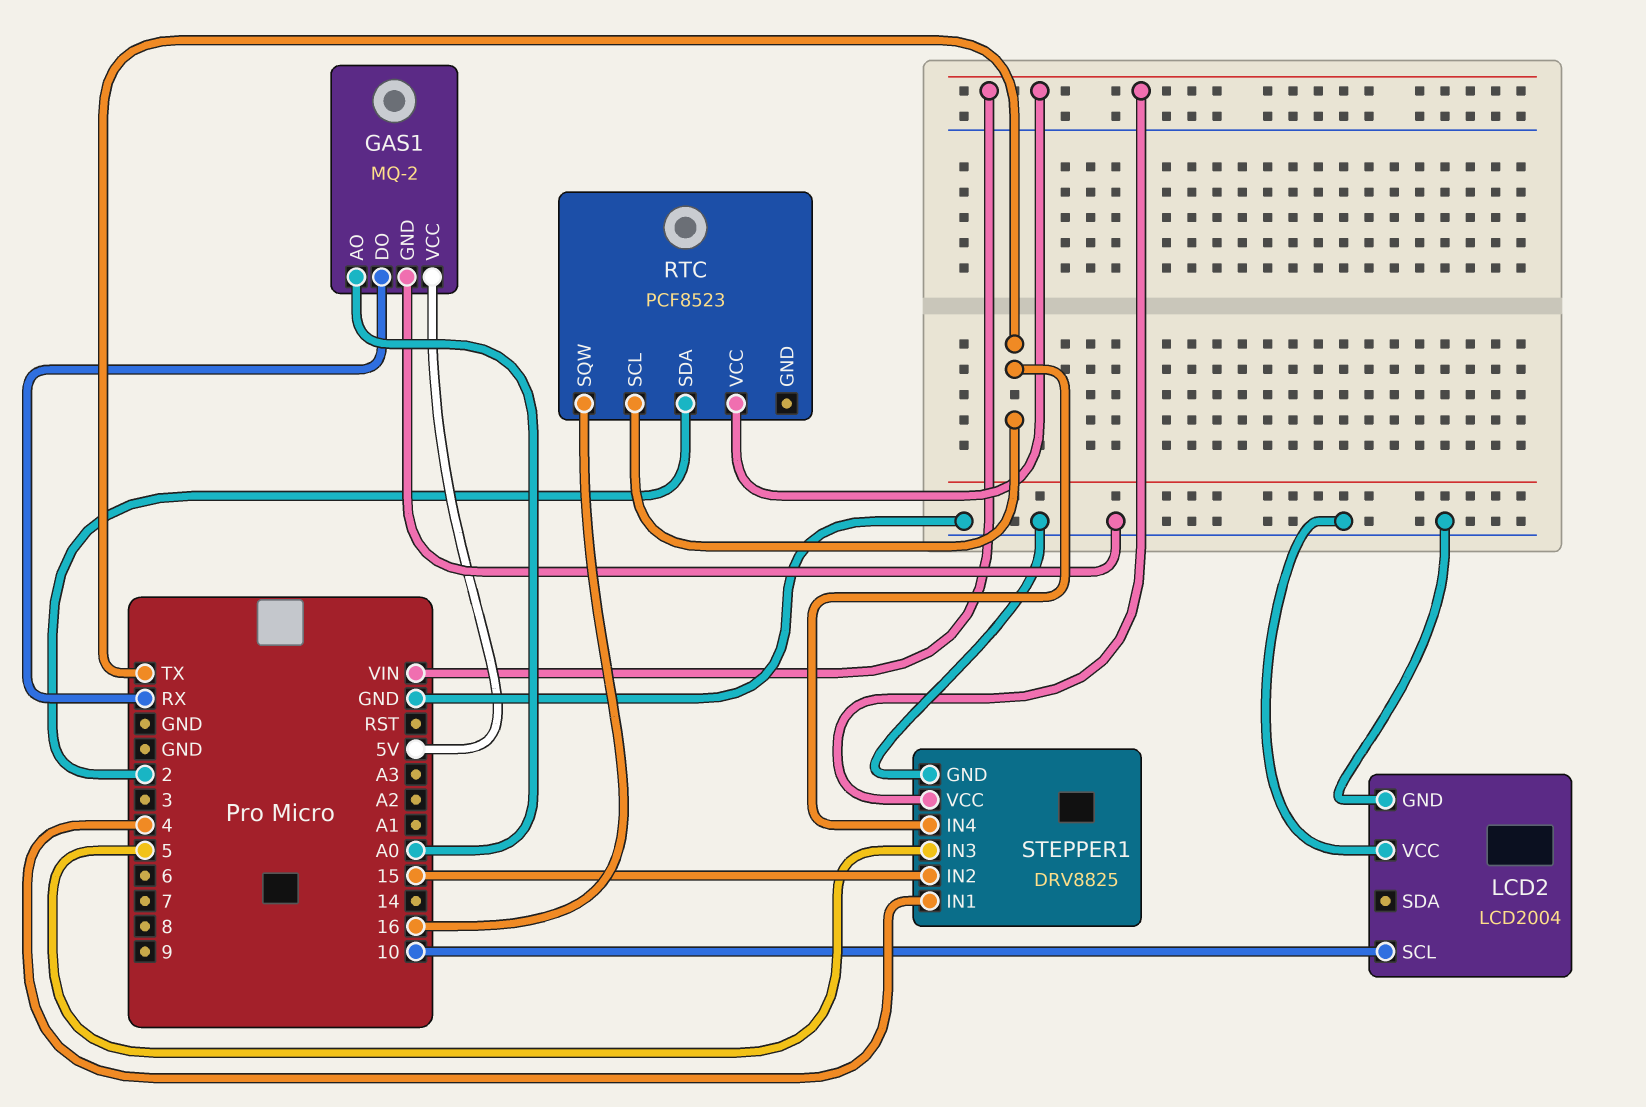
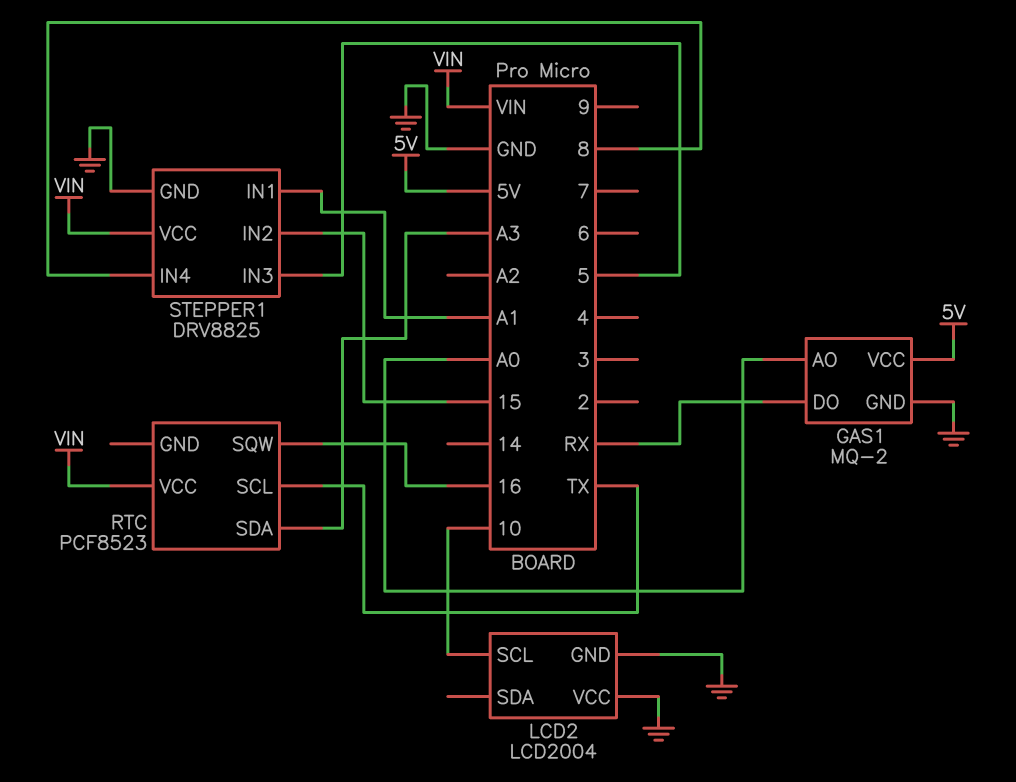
RTC pin SDA: 2 -> A3
STEPPER1 pin IN1: 4 -> A1
STEPPER1 pin IN4: TX -> 8

